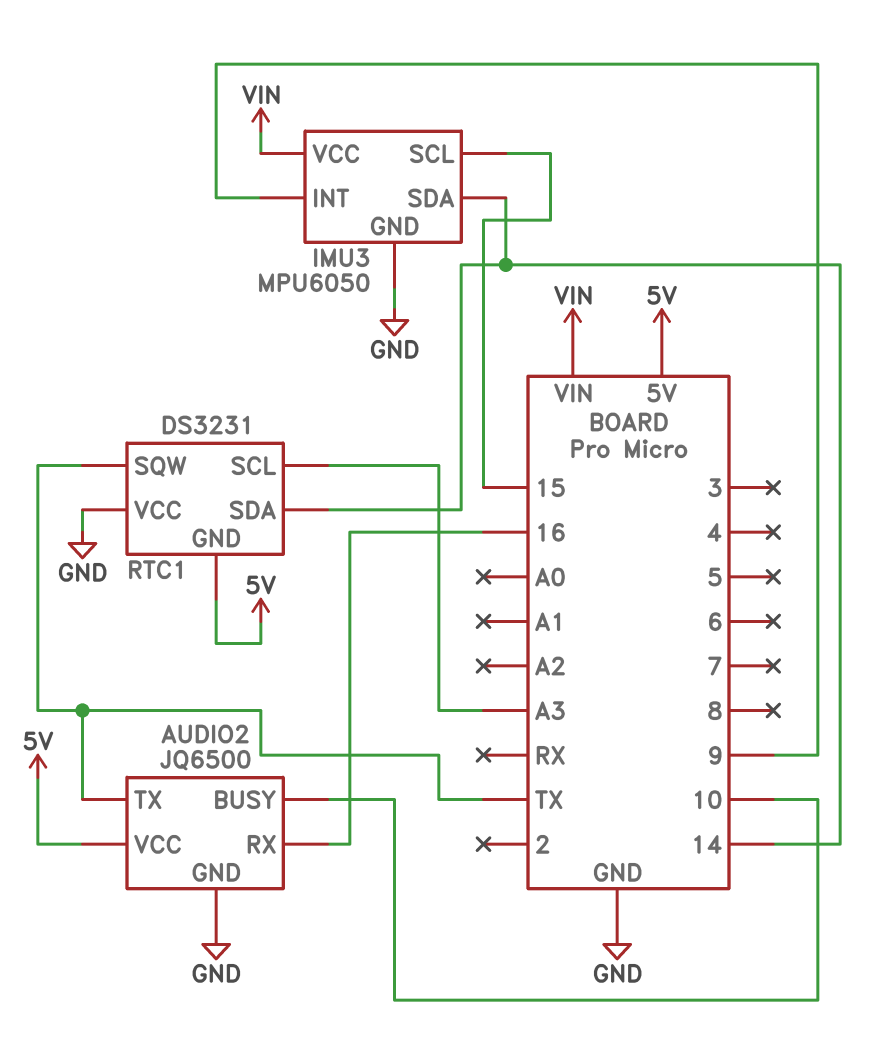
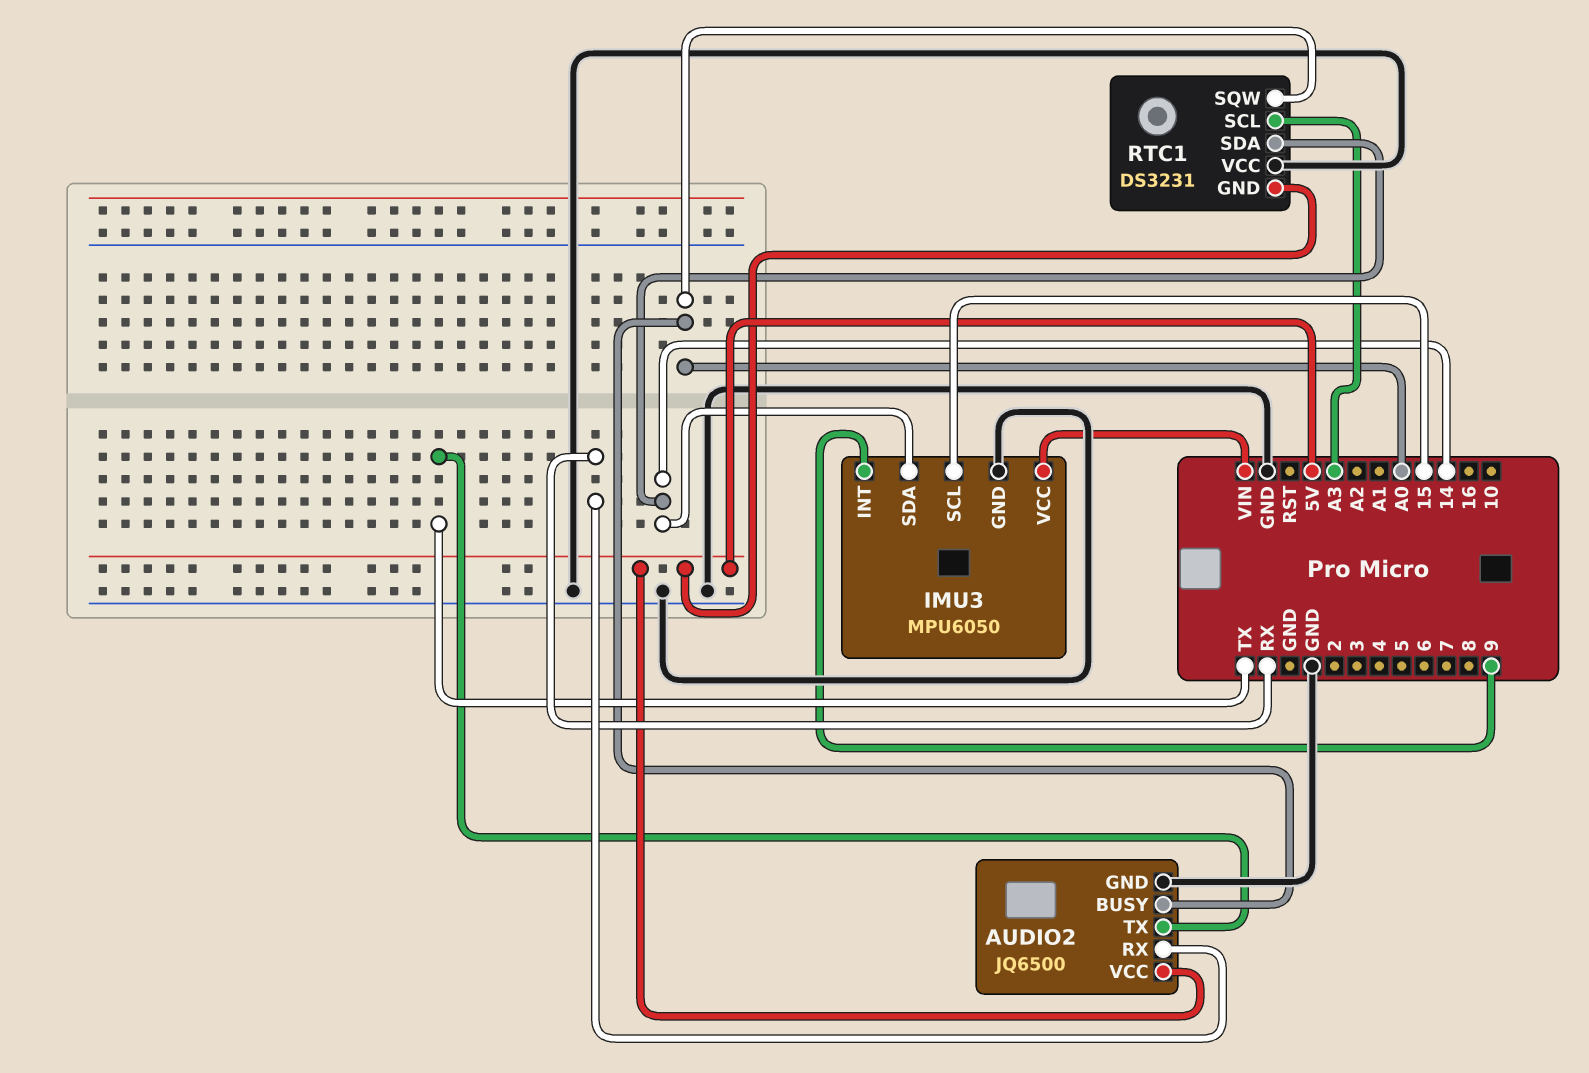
AUDIO2 pin BUSY: 10 -> A0
AUDIO2 pin RX: 16 -> RX
RTC1 pin SQW: TX -> A0

